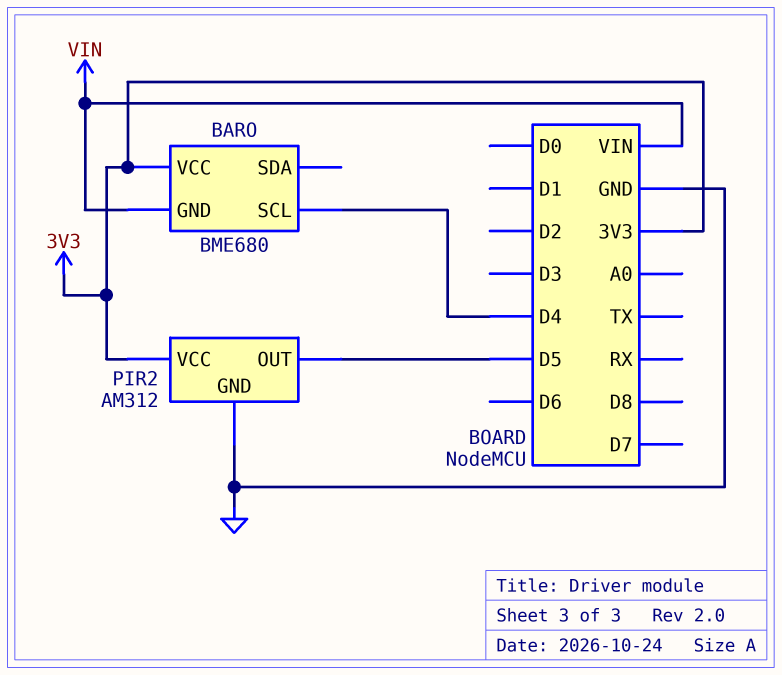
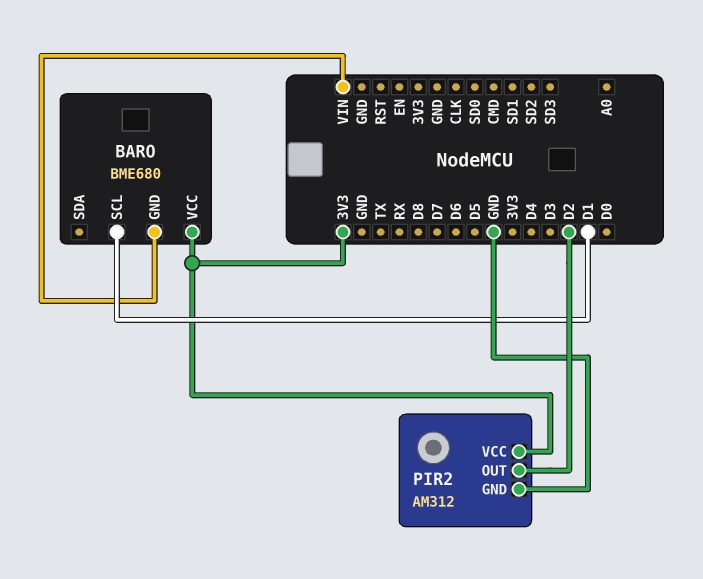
BARO pin SCL: D4 -> D1
PIR2 pin OUT: D5 -> D2

